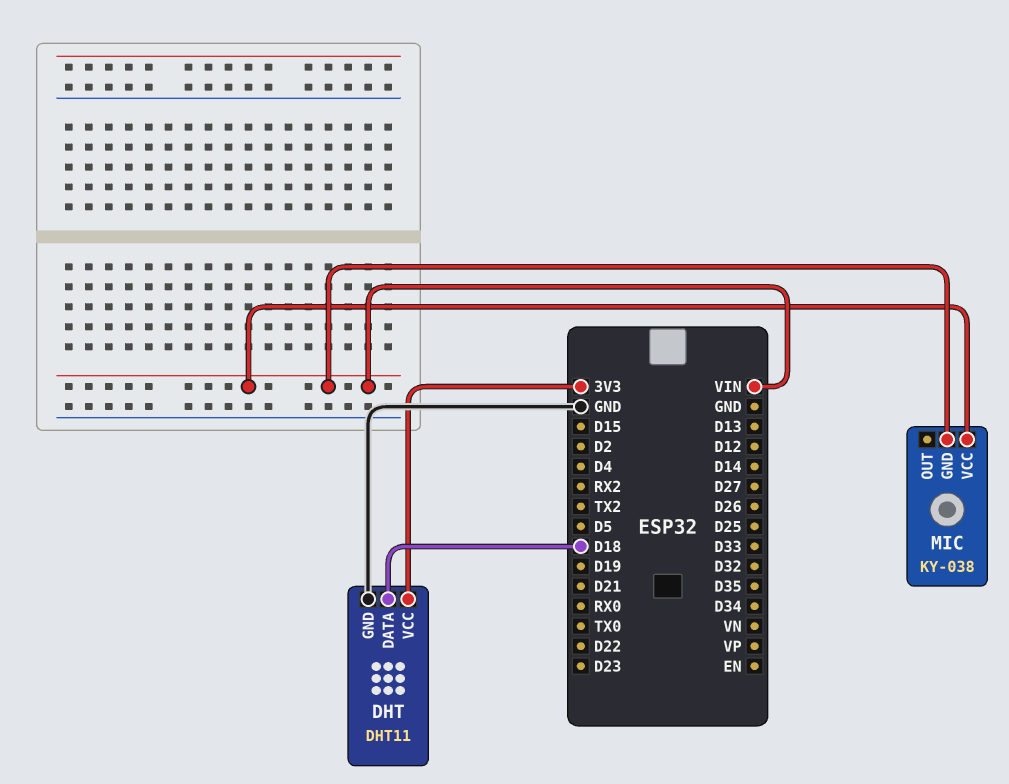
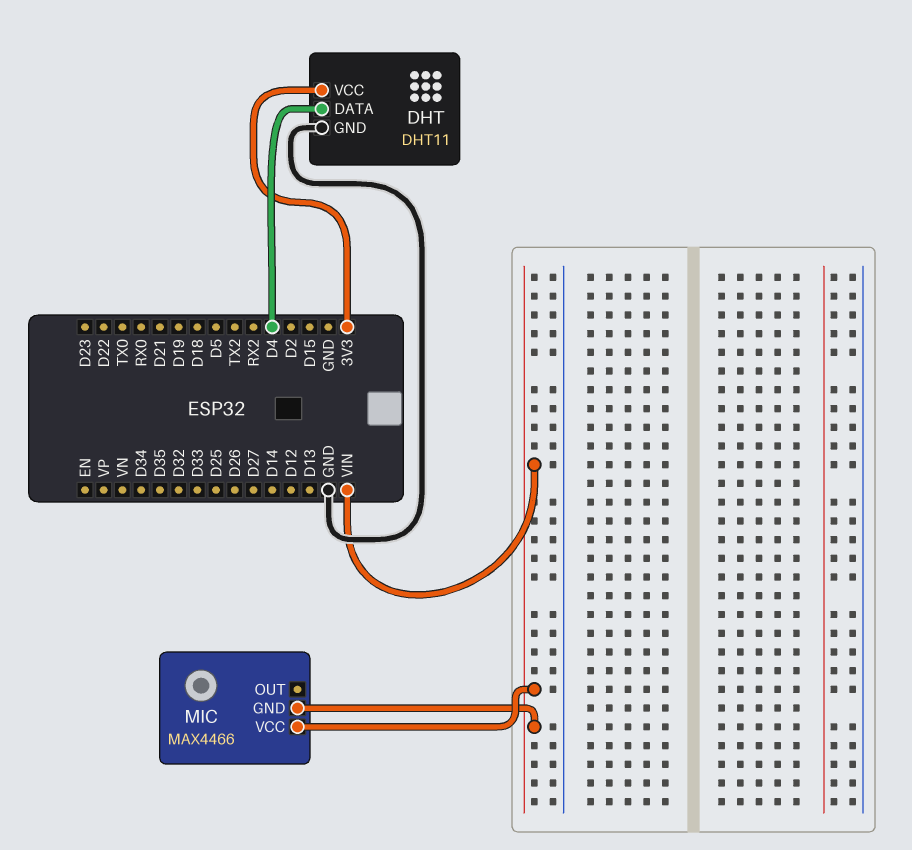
DHT pin DATA: D18 -> D4
MIC: KY-038 -> MAX4466

